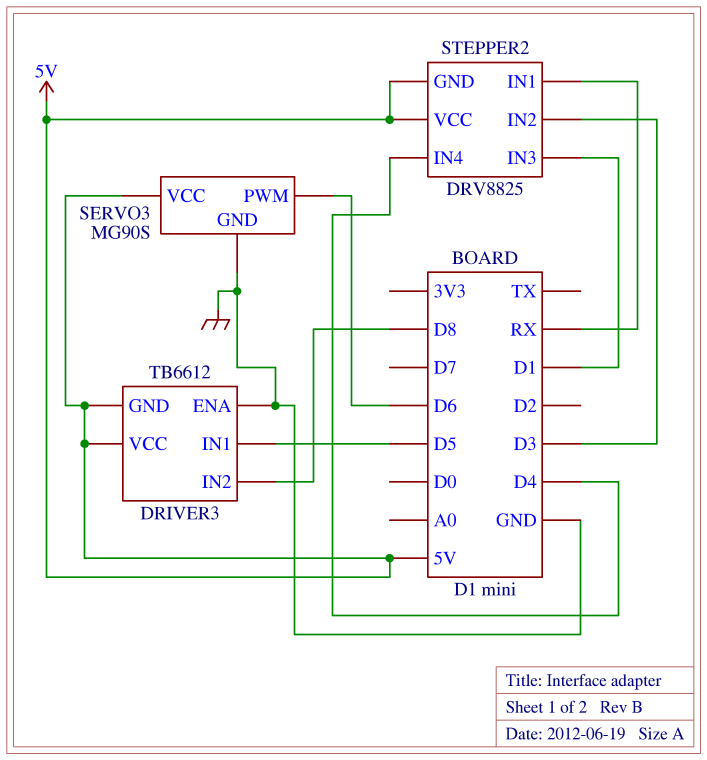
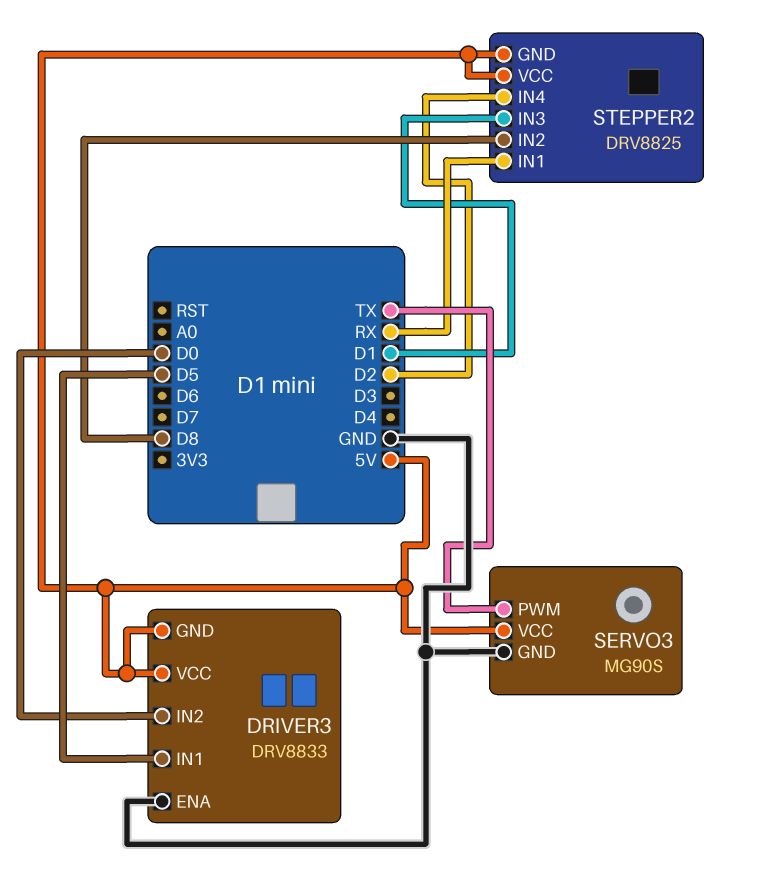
DRIVER3: TB6612 -> DRV8833
DRIVER3 pin IN2: D8 -> D0
SERVO3 pin PWM: D6 -> TX
STEPPER2 pin IN2: D3 -> D8
STEPPER2 pin IN4: D4 -> D2

